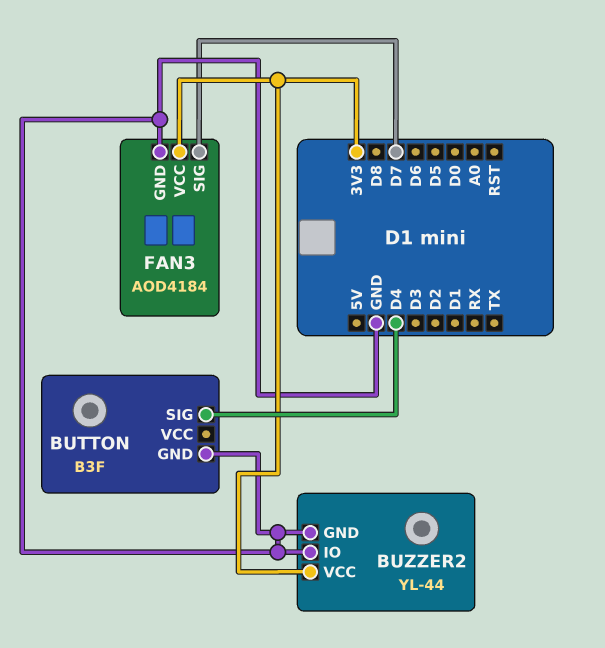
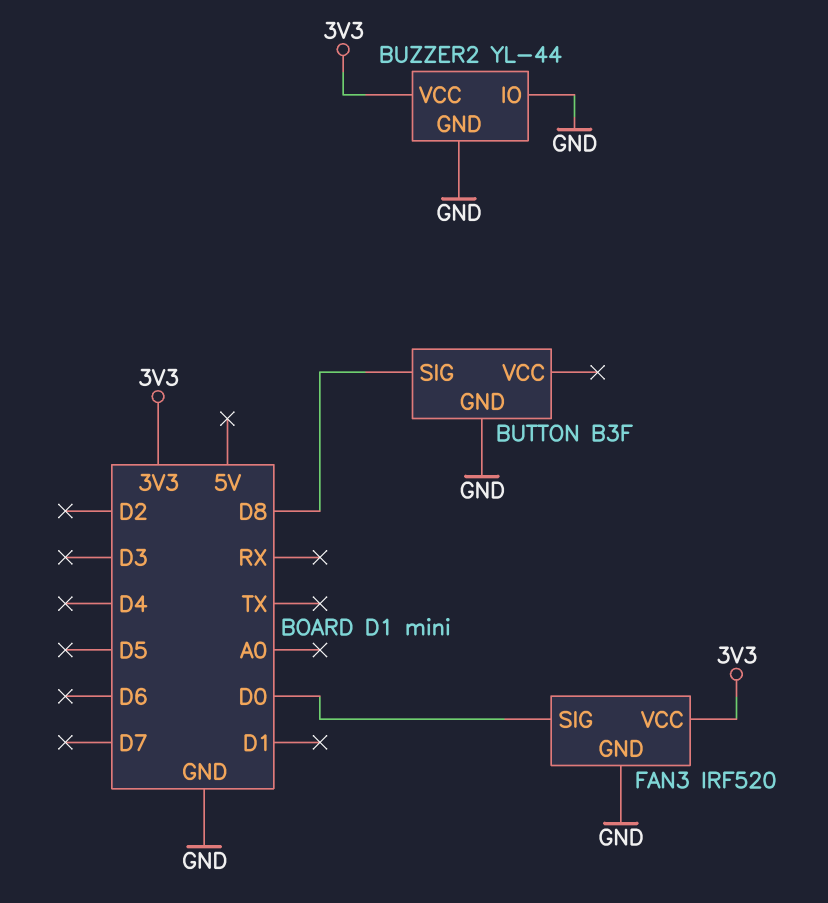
BUTTON pin SIG: D4 -> D8
FAN3: AOD4184 -> IRF520
FAN3 pin SIG: D7 -> D0

